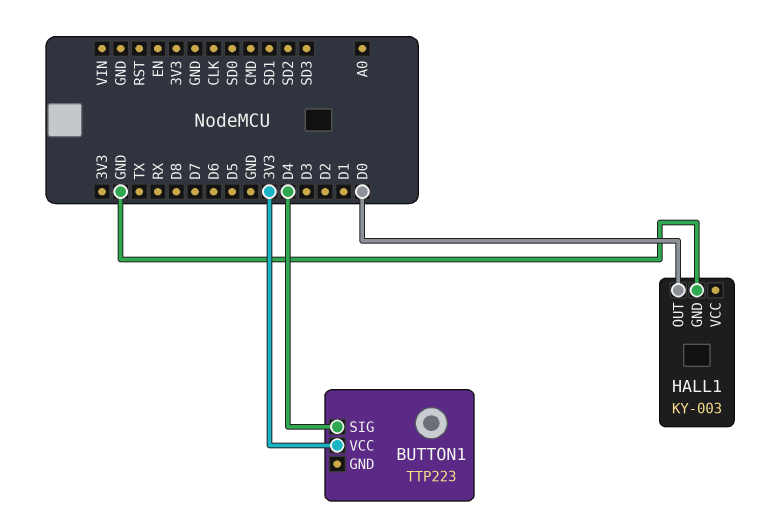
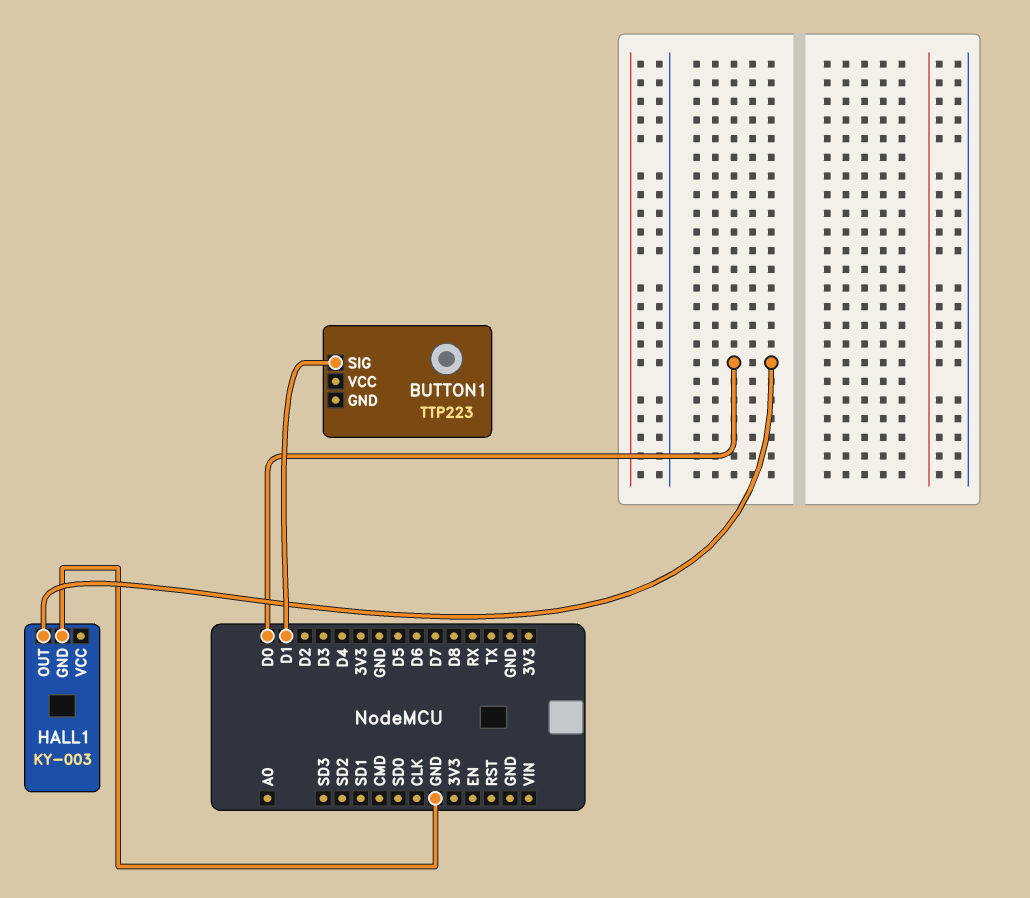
BUTTON1 pin SIG: D4 -> D1
BUTTON1 pin VCC: 3V3 -> none

